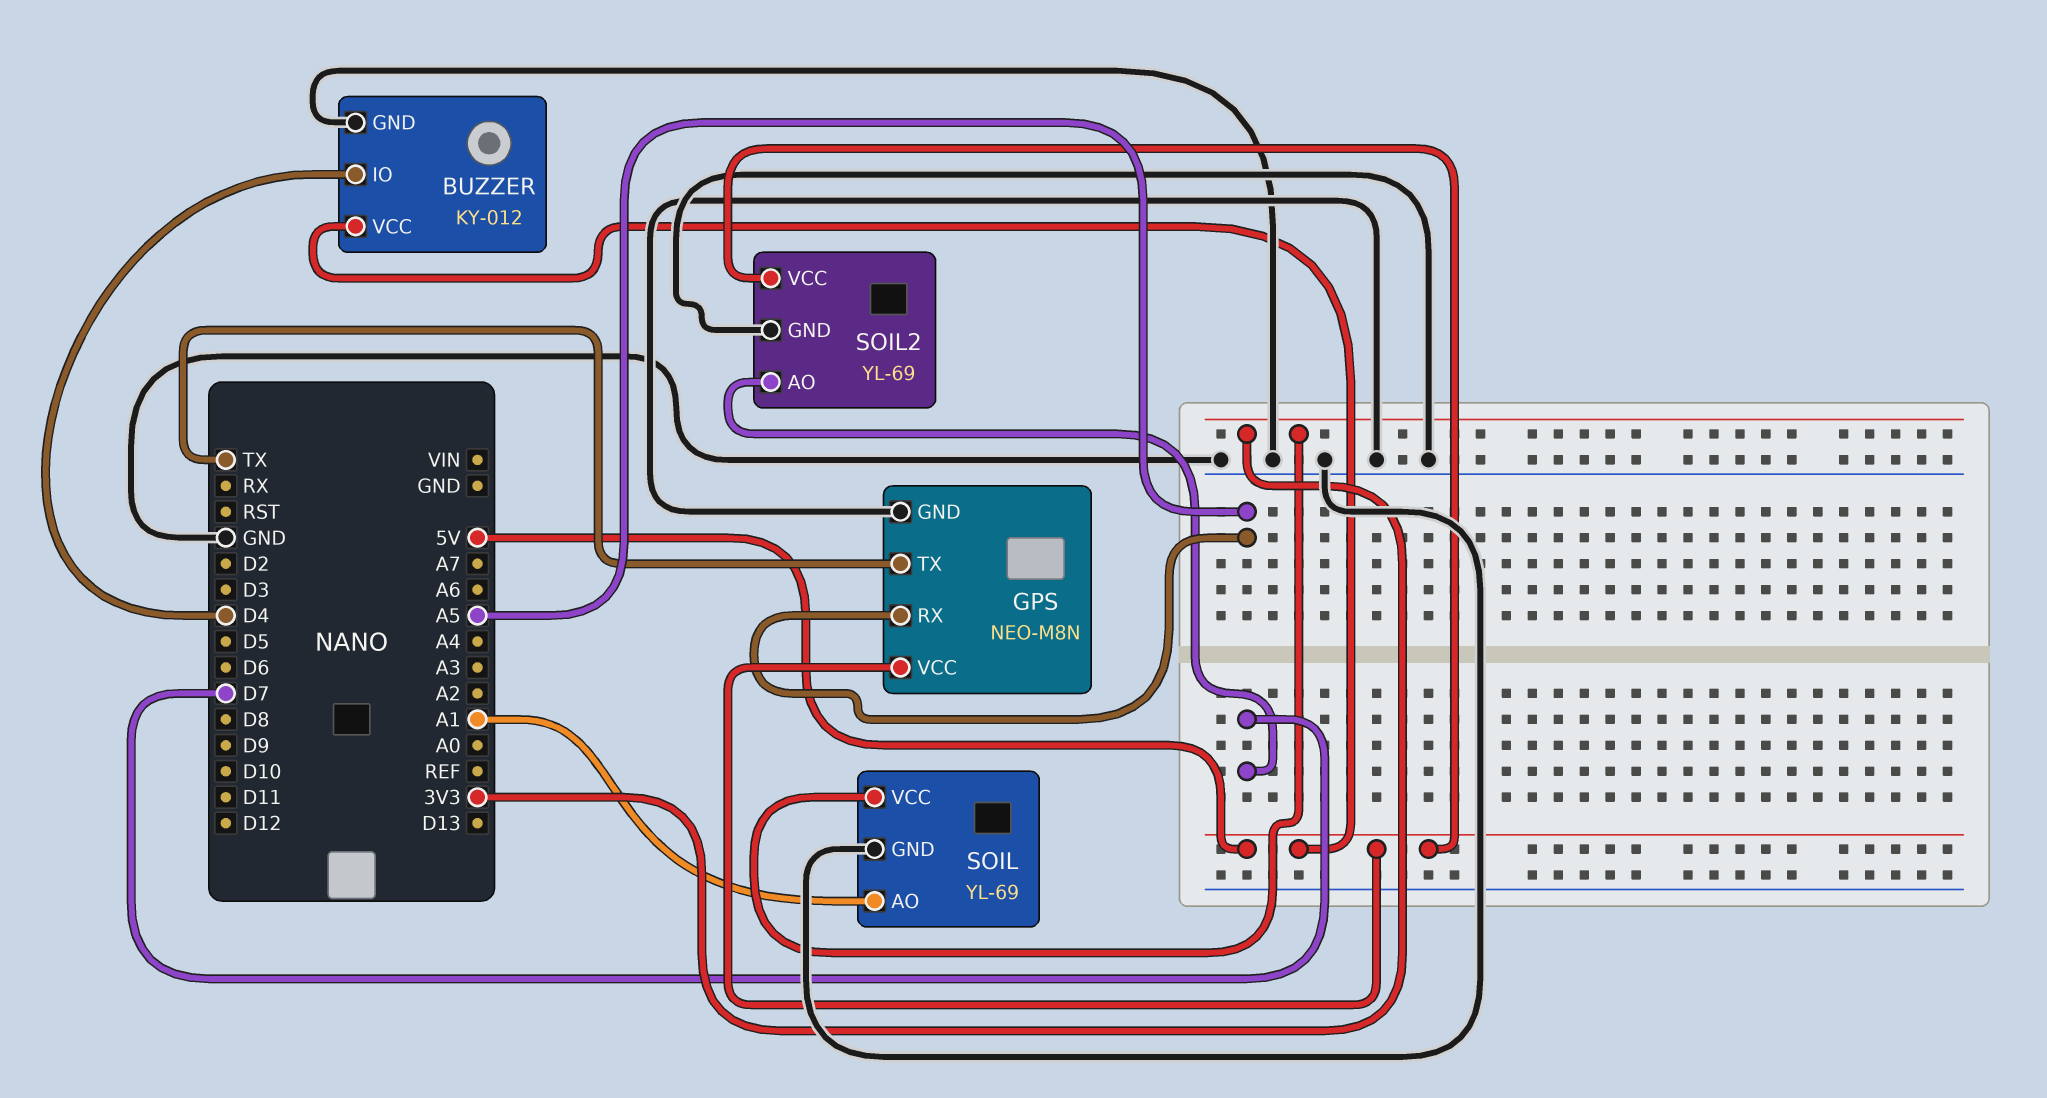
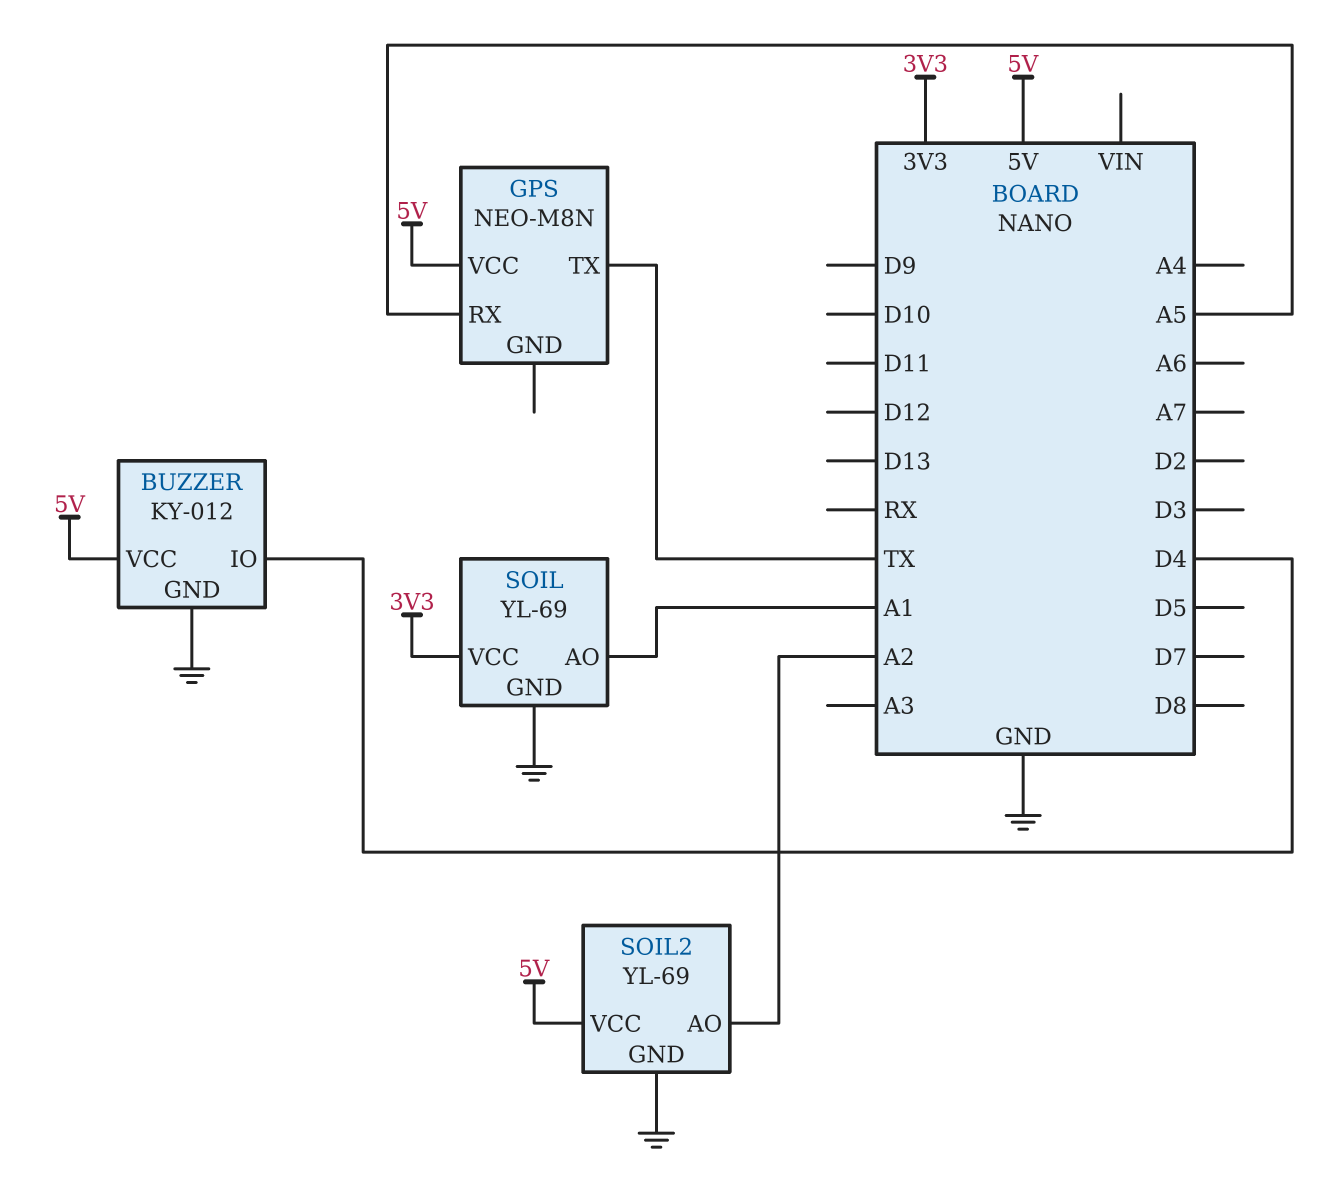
GPS pin GND: GND -> none
SOIL2 pin AO: D7 -> A2

